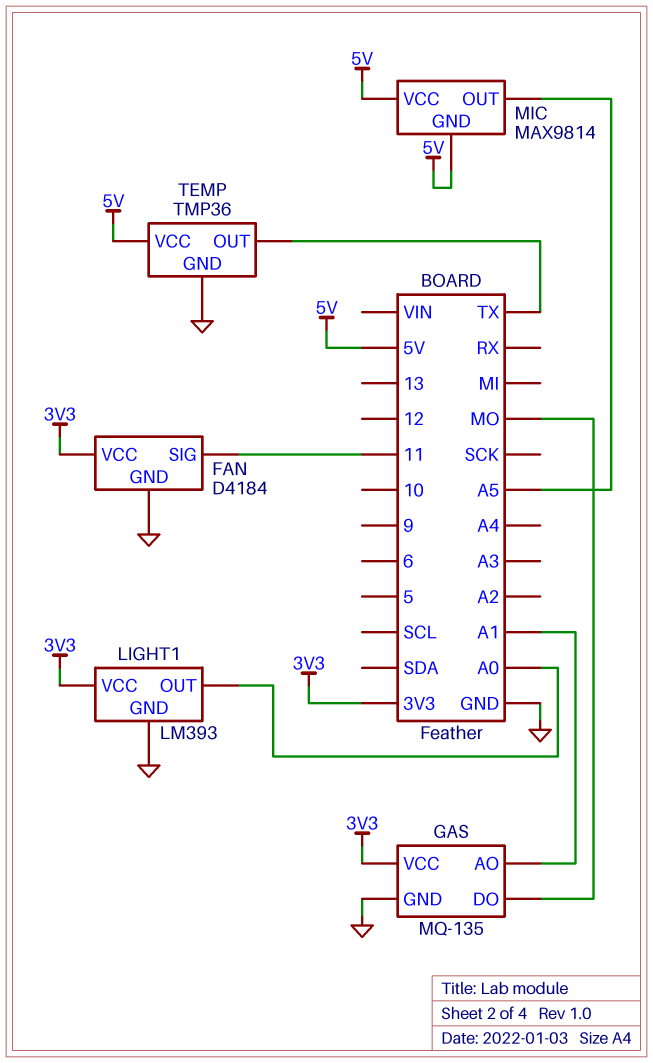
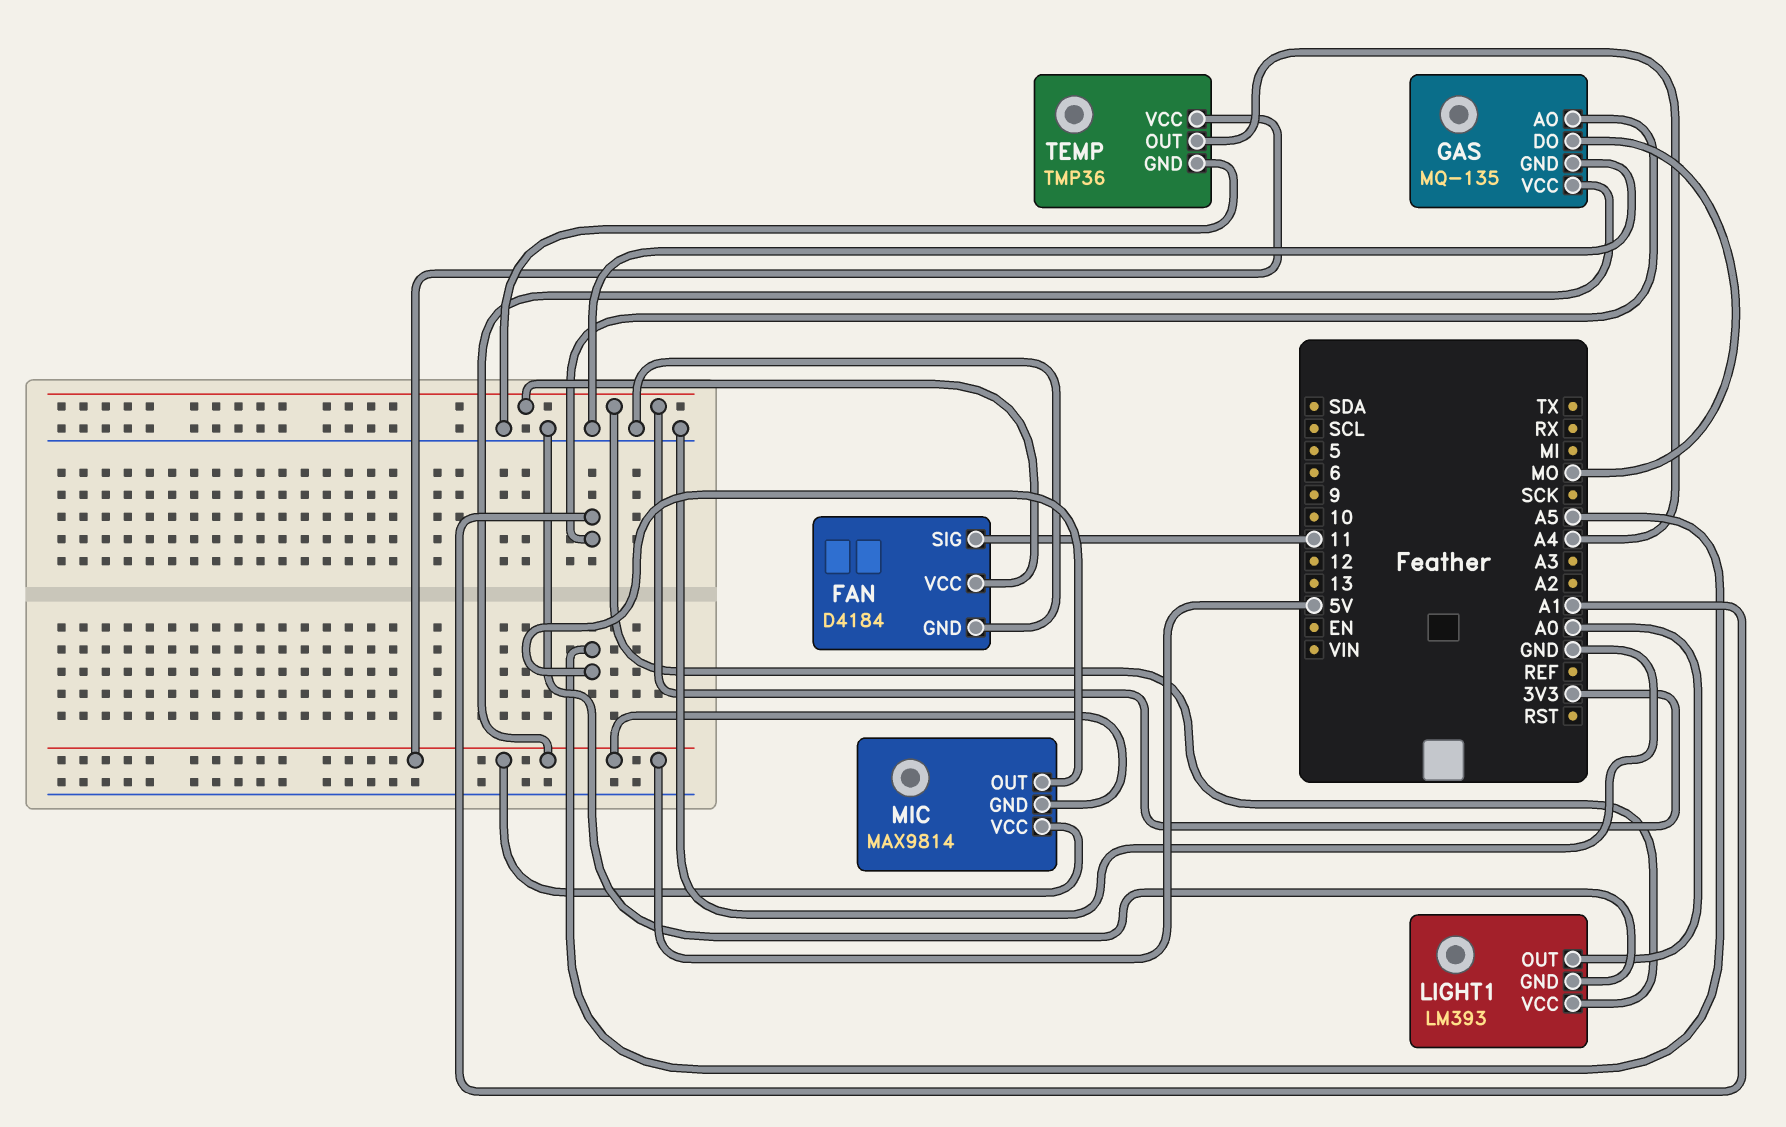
GAS pin VCC: 3V3 -> 5V
TEMP pin OUT: TX -> A4

